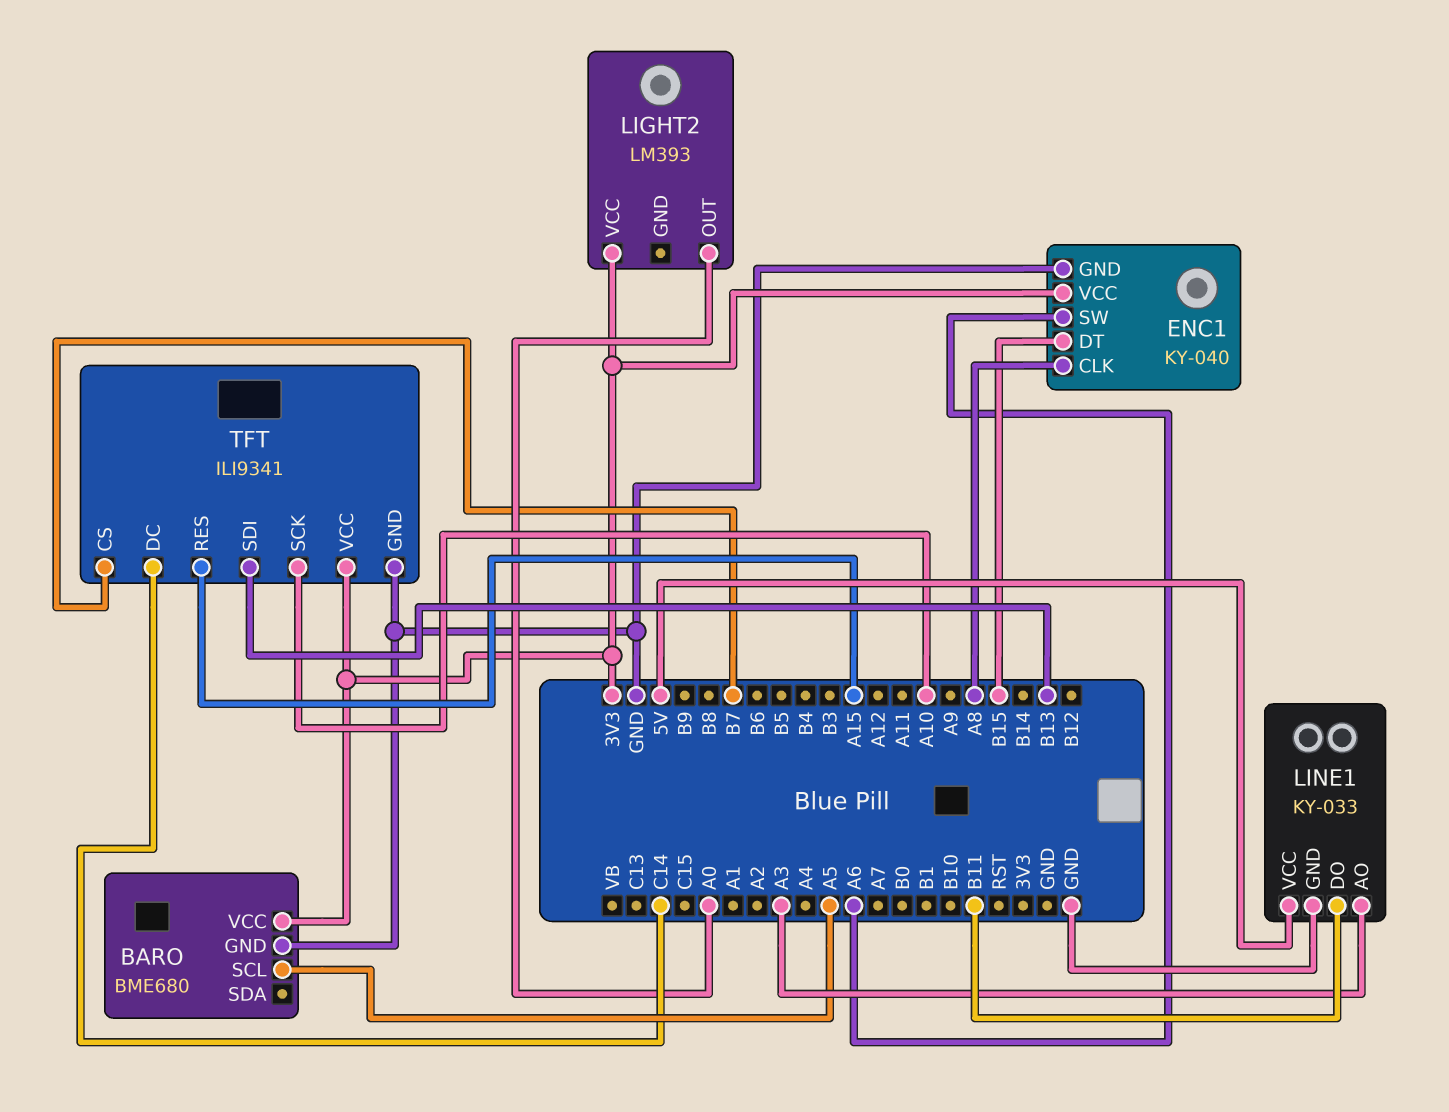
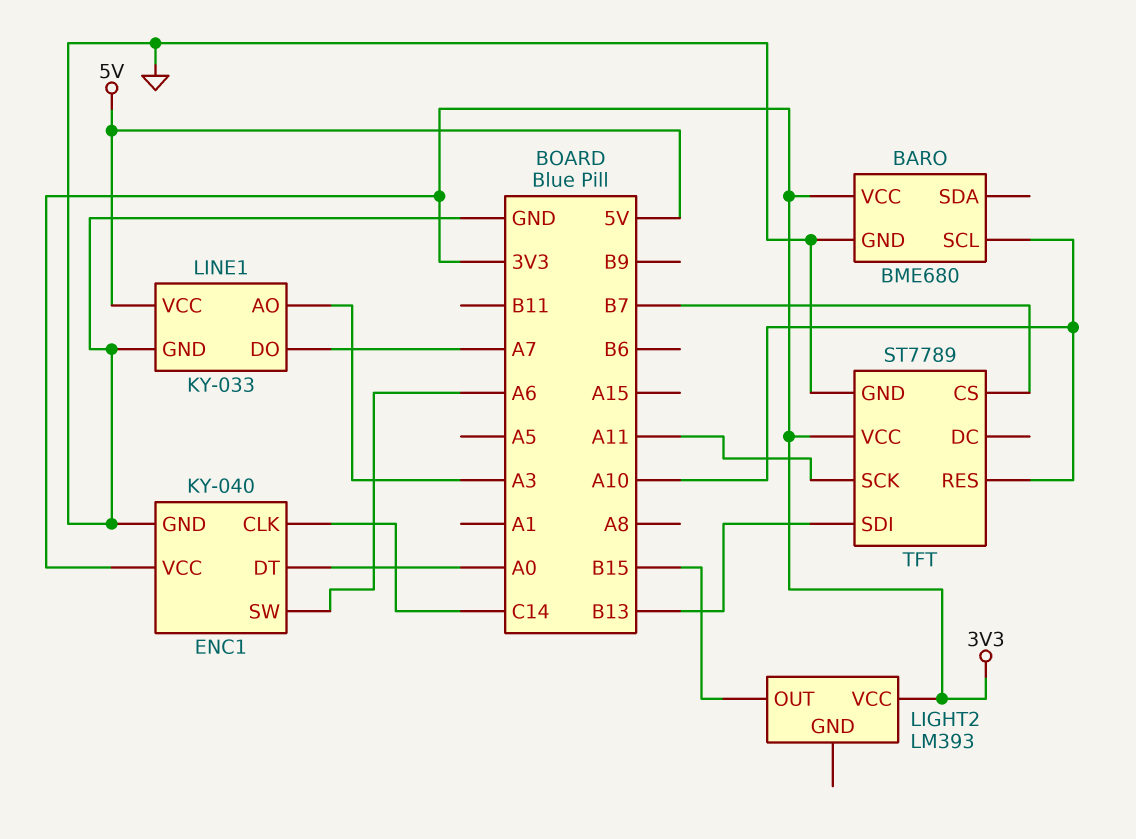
BARO pin SCL: A5 -> A10
ENC1 pin CLK: A8 -> C14
ENC1 pin DT: B15 -> A0
LIGHT2 pin OUT: A0 -> B15
LINE1 pin DO: B11 -> A7
TFT: ILI9341 -> ST7789
TFT pin DC: C14 -> none
TFT pin RES: A15 -> A10
TFT pin SCK: A10 -> A11

